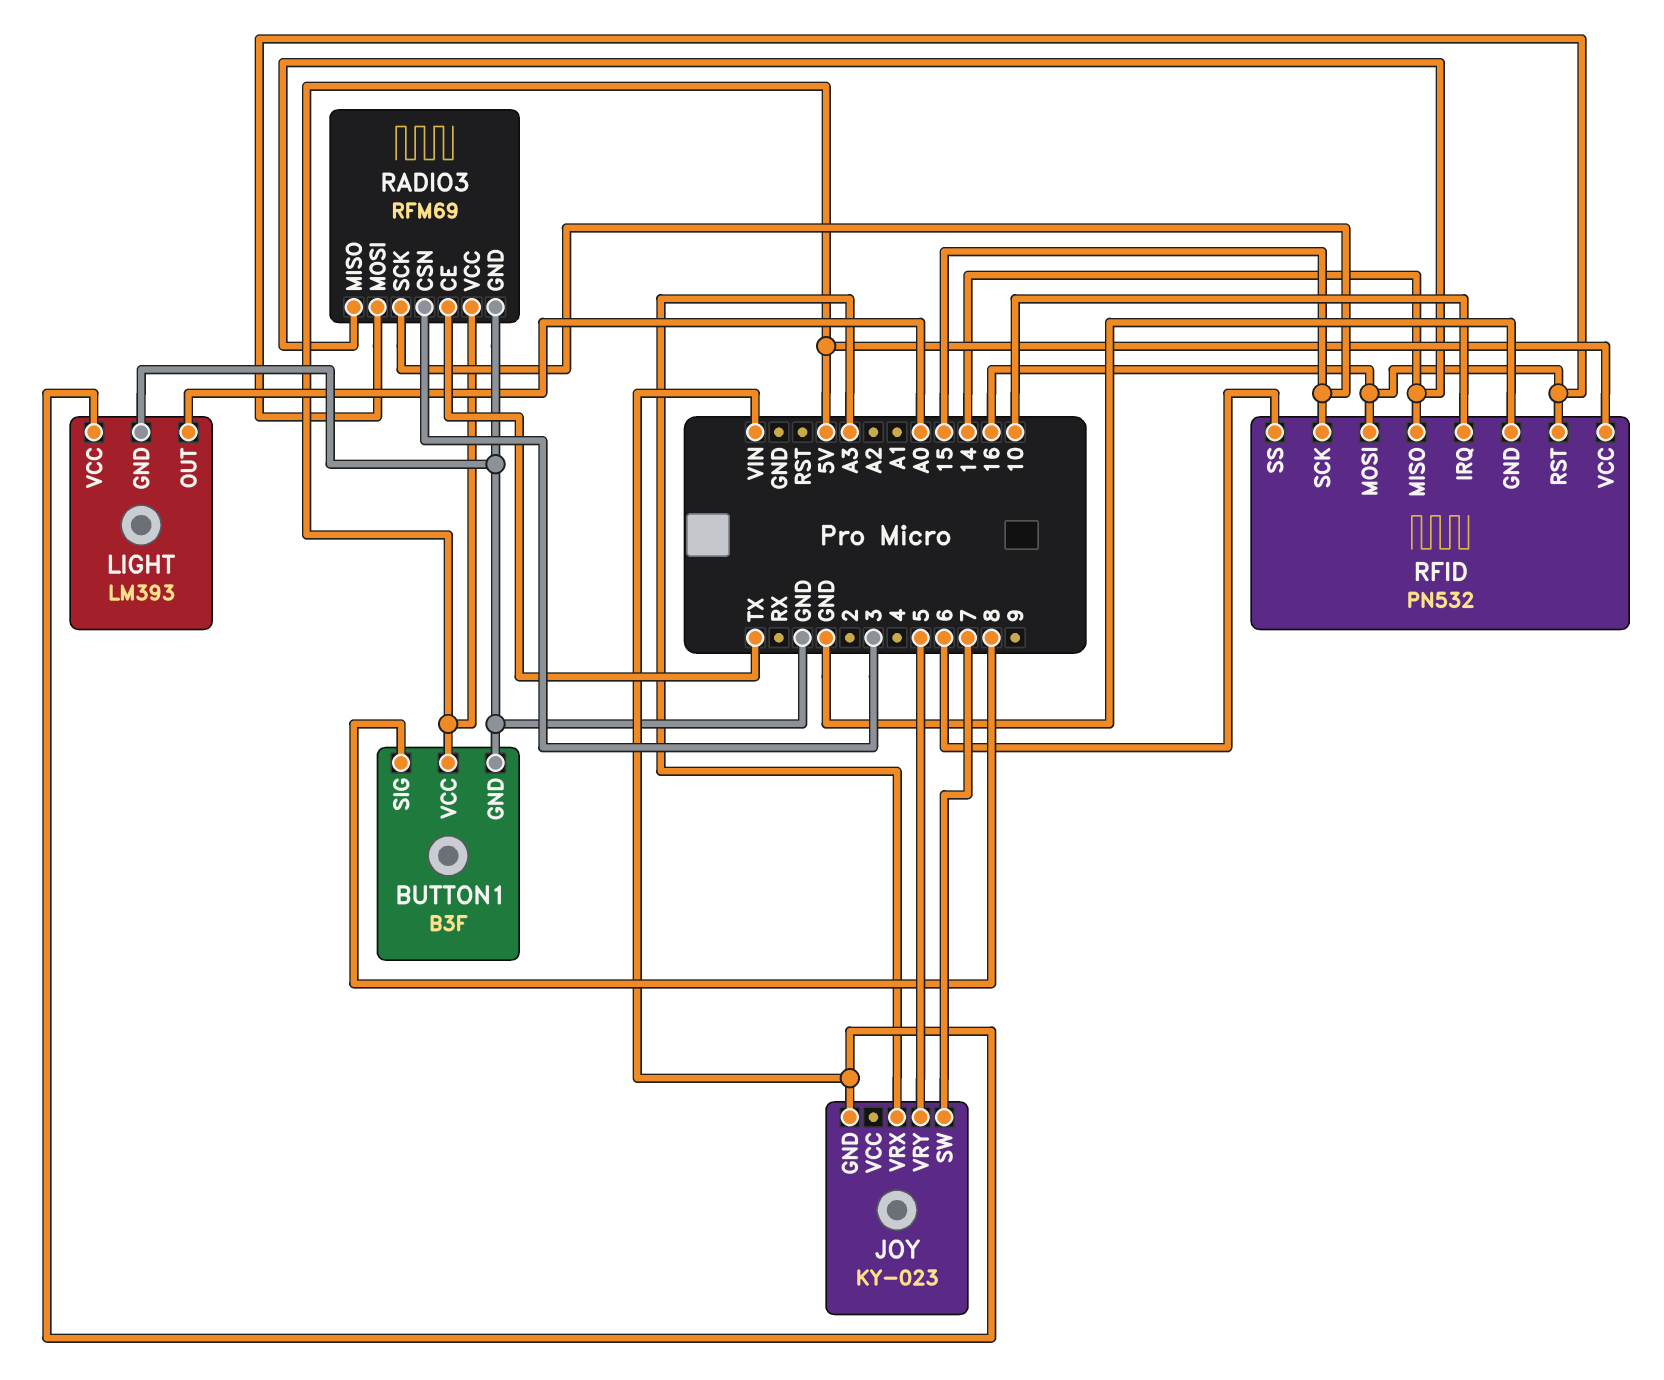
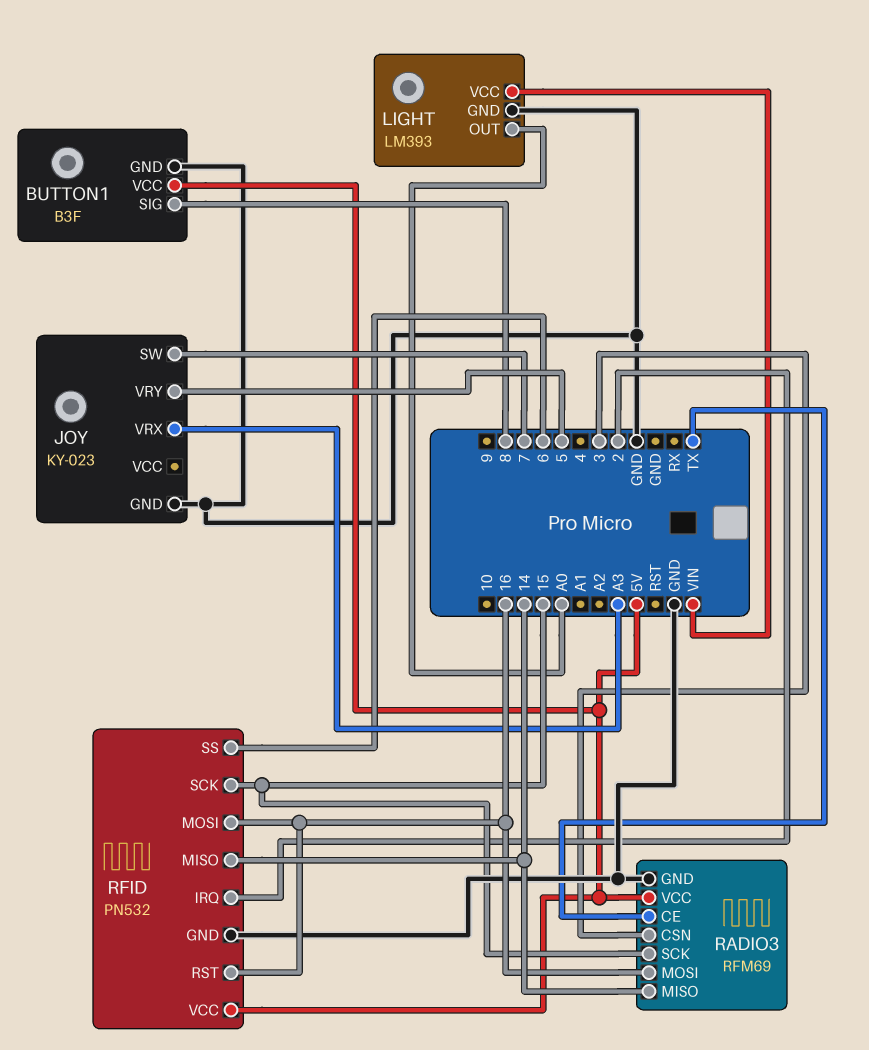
JOY pin GND: VIN -> GND
RFID pin IRQ: 10 -> 2

